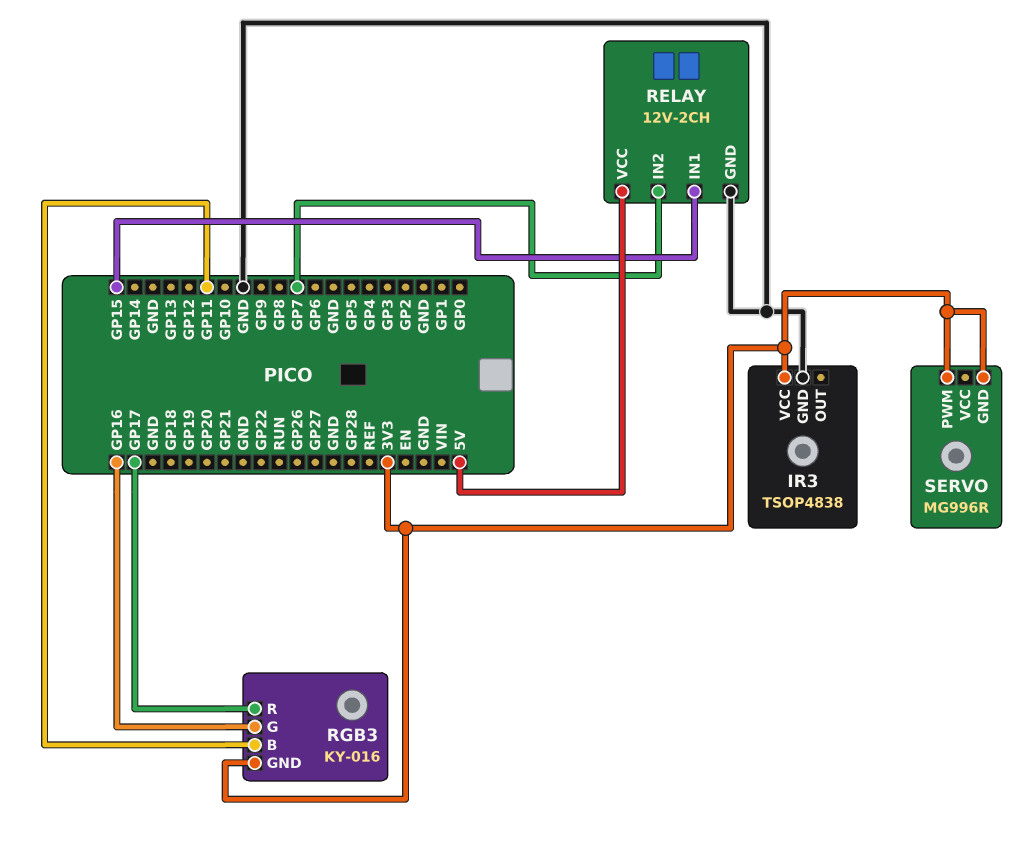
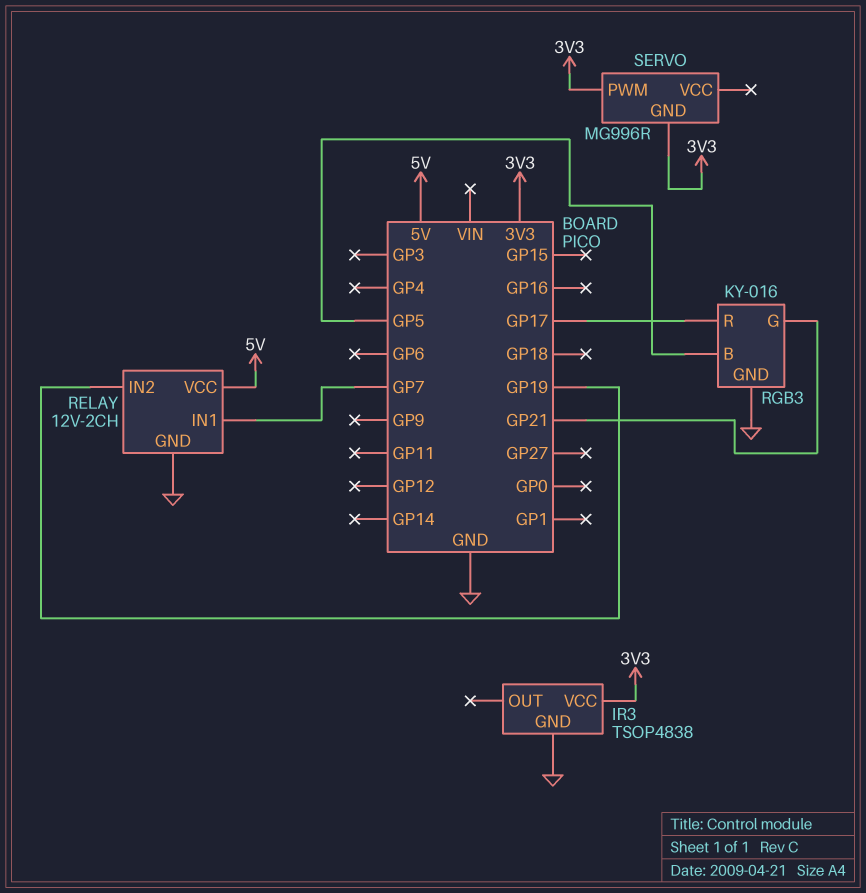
RELAY pin IN1: GP15 -> GP7
RELAY pin IN2: GP7 -> GP19
RGB3 pin B: GP11 -> GP5
RGB3 pin G: GP16 -> GP21
RGB3 pin GND: 3V3 -> GND

